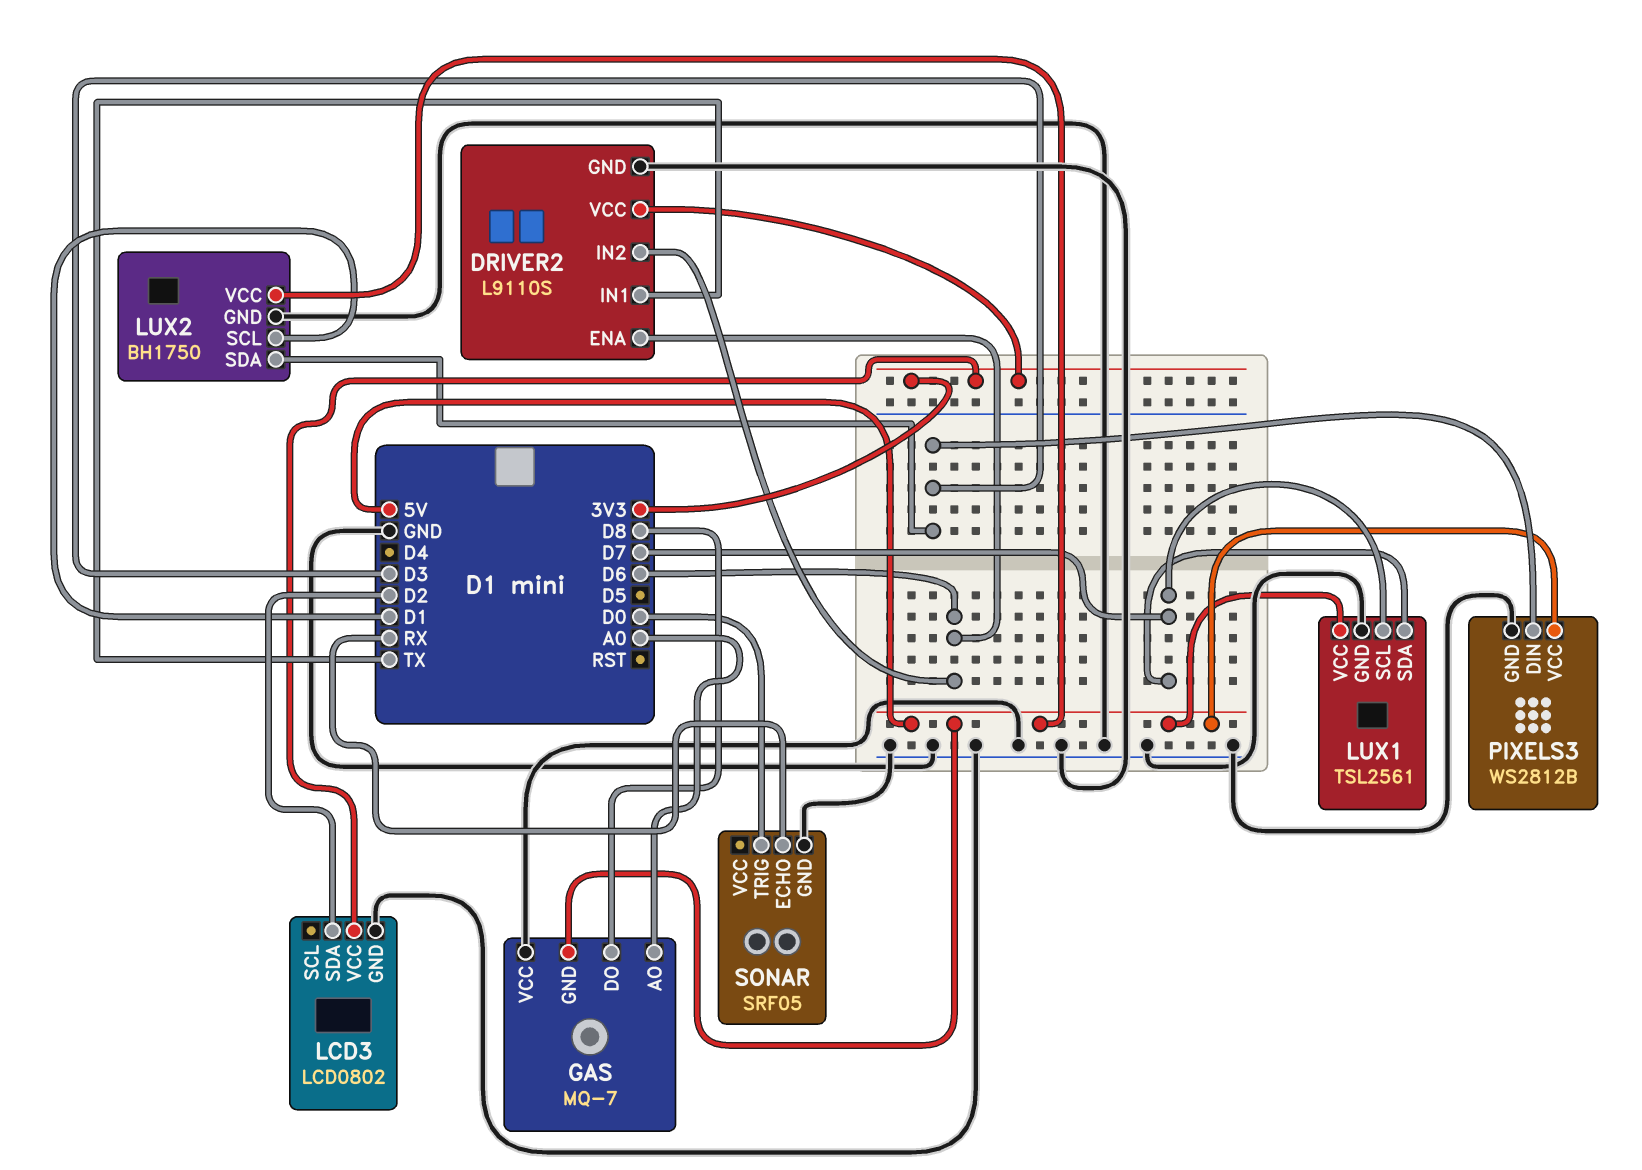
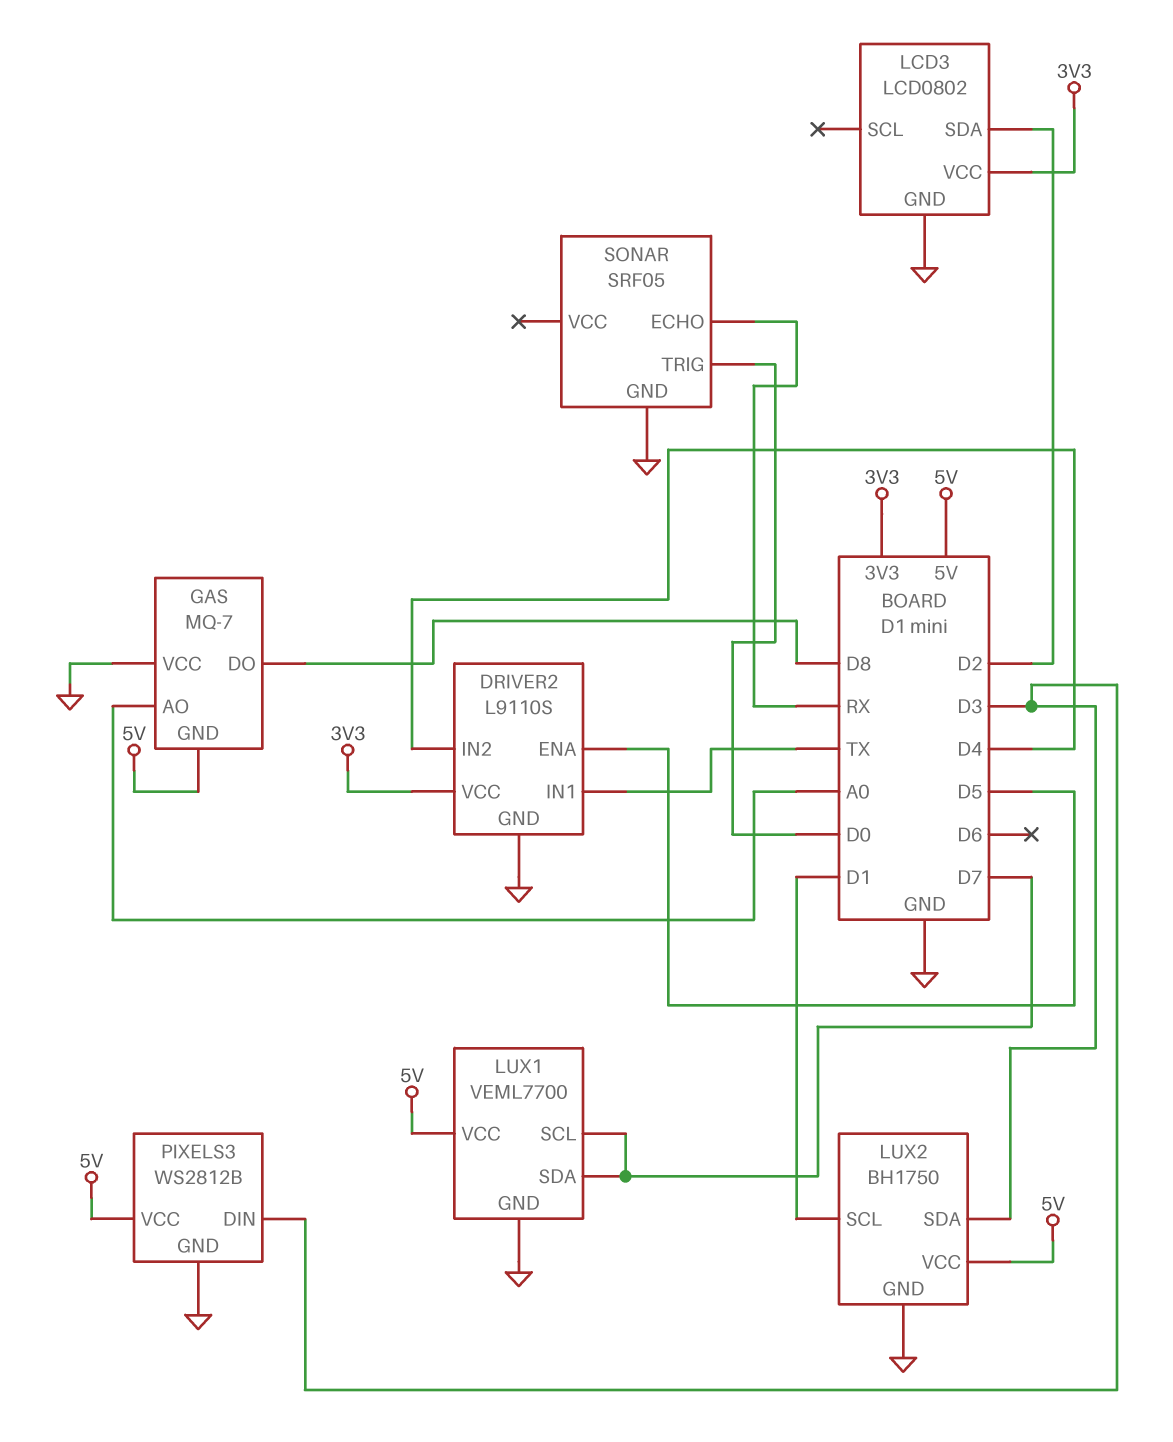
DRIVER2 pin ENA: D6 -> D5
DRIVER2 pin IN2: D6 -> D4
LUX1: TSL2561 -> VEML7700

